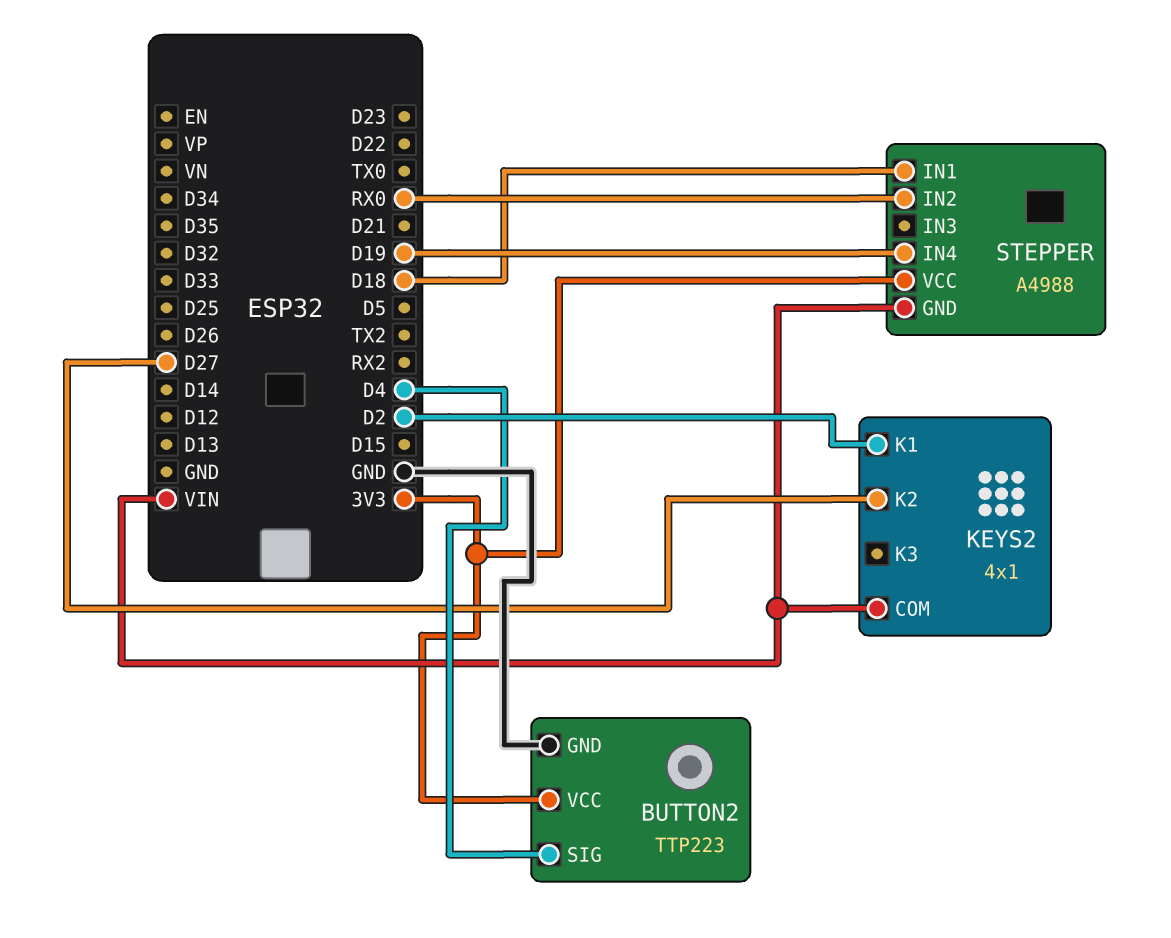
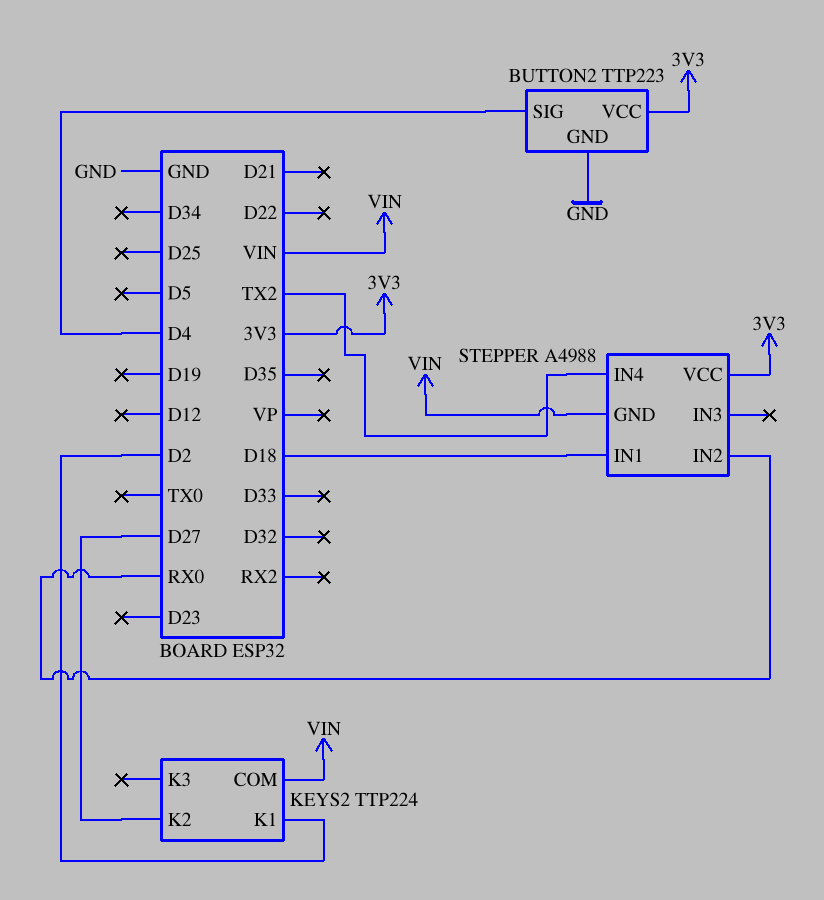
KEYS2: 4x1 -> TTP224
STEPPER pin IN4: D19 -> TX2

